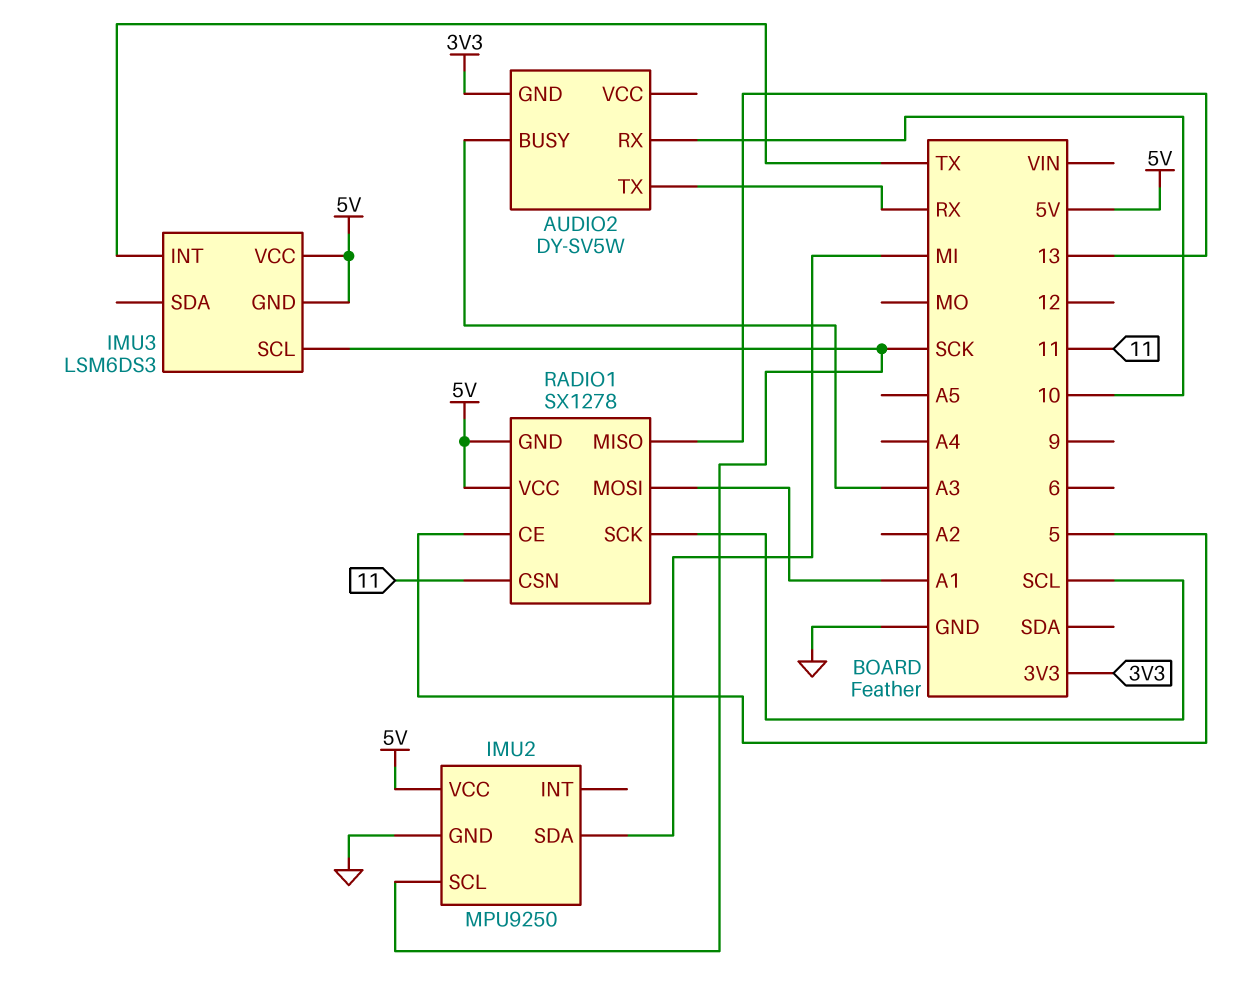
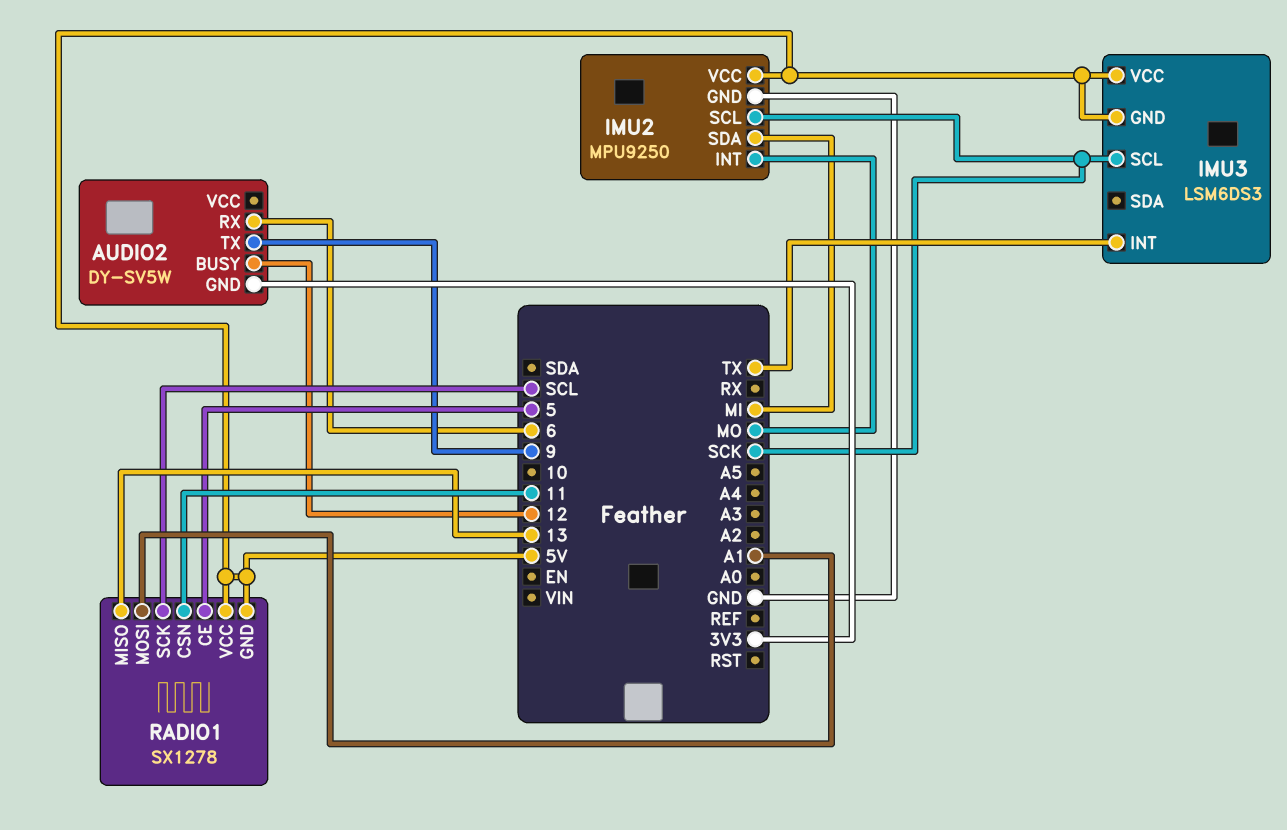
AUDIO2 pin BUSY: A3 -> 12
AUDIO2 pin RX: 10 -> 6
AUDIO2 pin TX: RX -> 9
IMU2 pin INT: none -> MO

